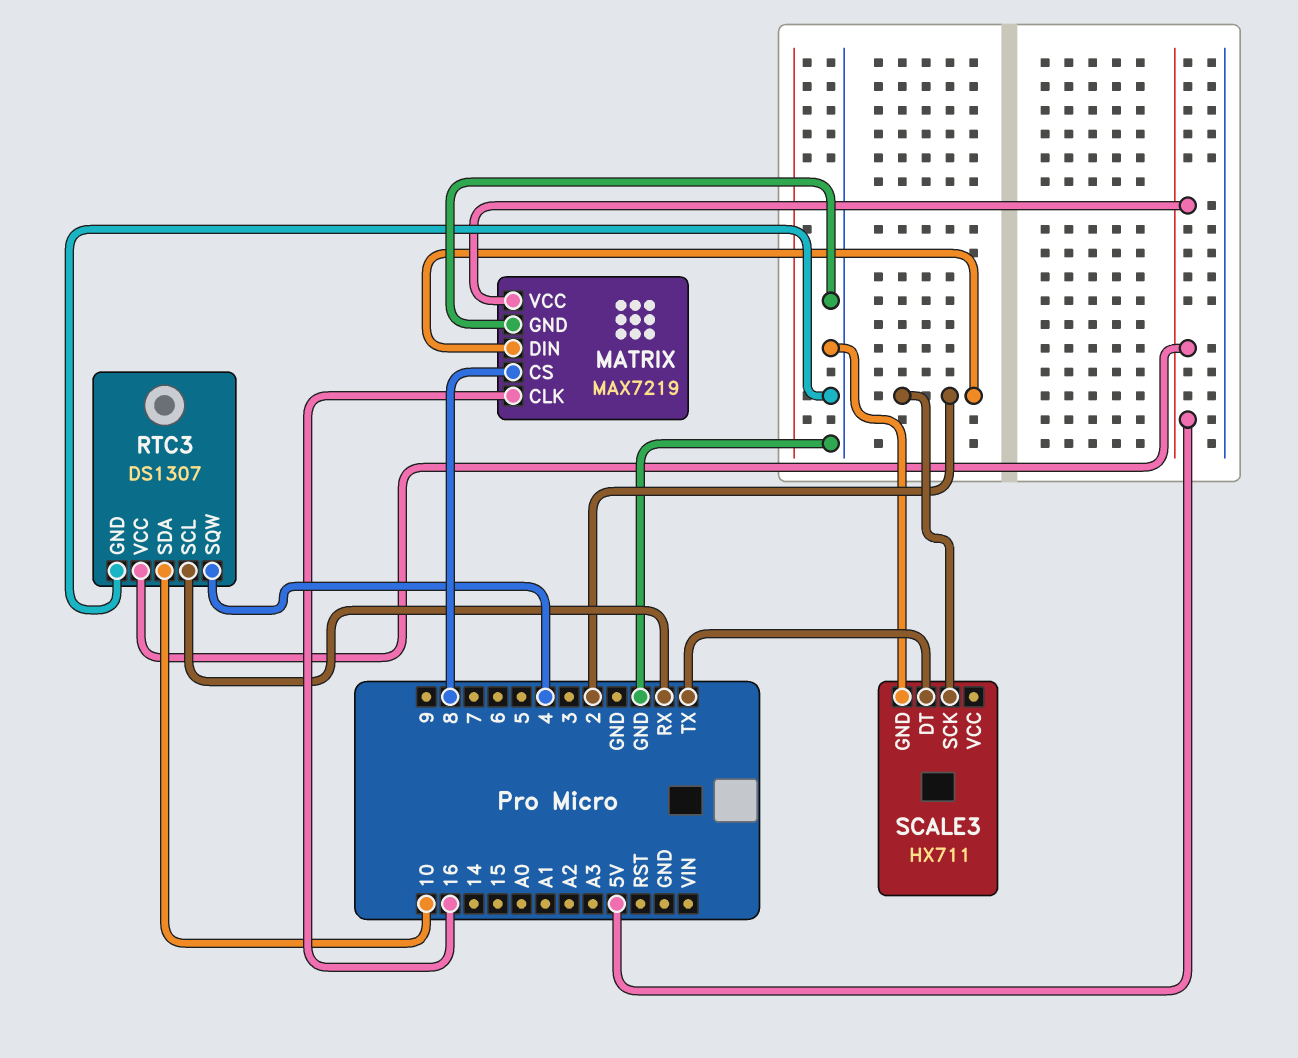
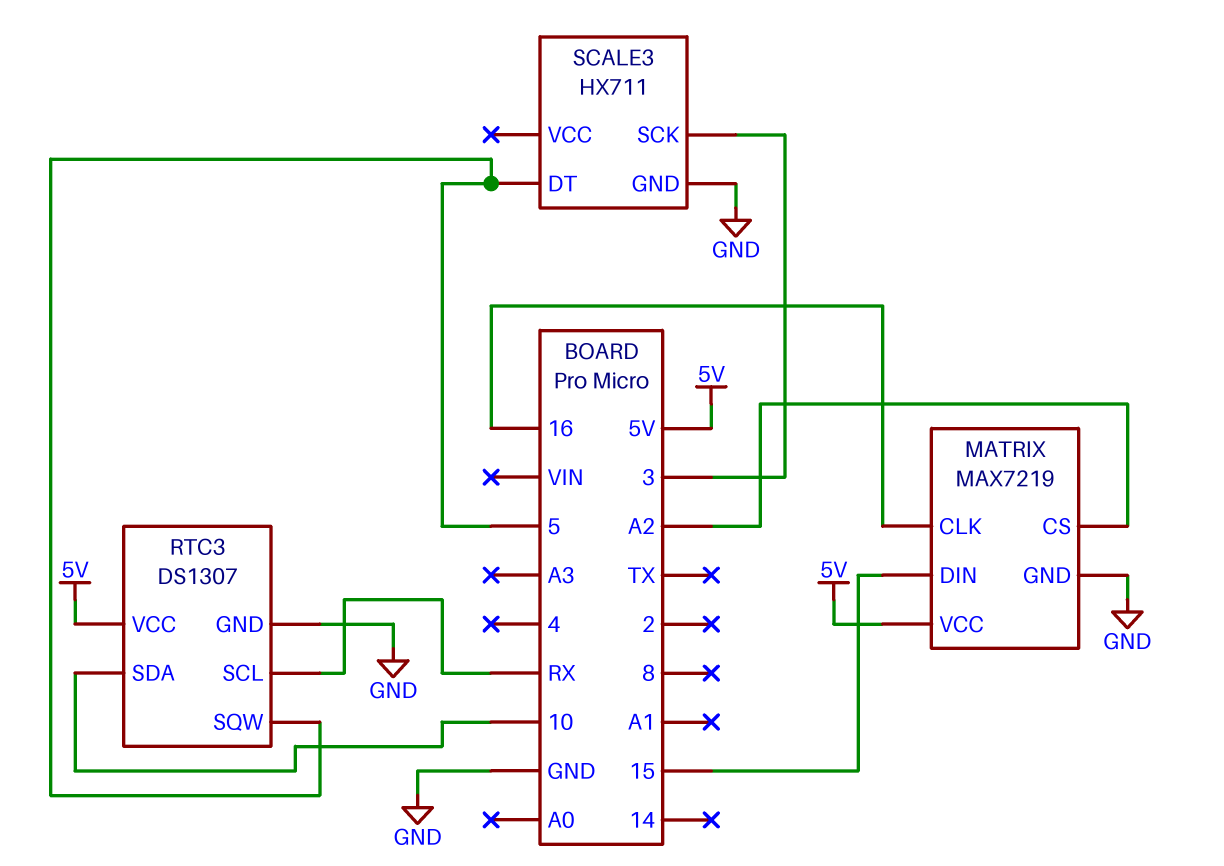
MATRIX pin CS: 8 -> A2
MATRIX pin DIN: 2 -> 15
RTC3 pin SQW: 4 -> 5
SCALE3 pin DT: TX -> 5
SCALE3 pin SCK: 2 -> 3

